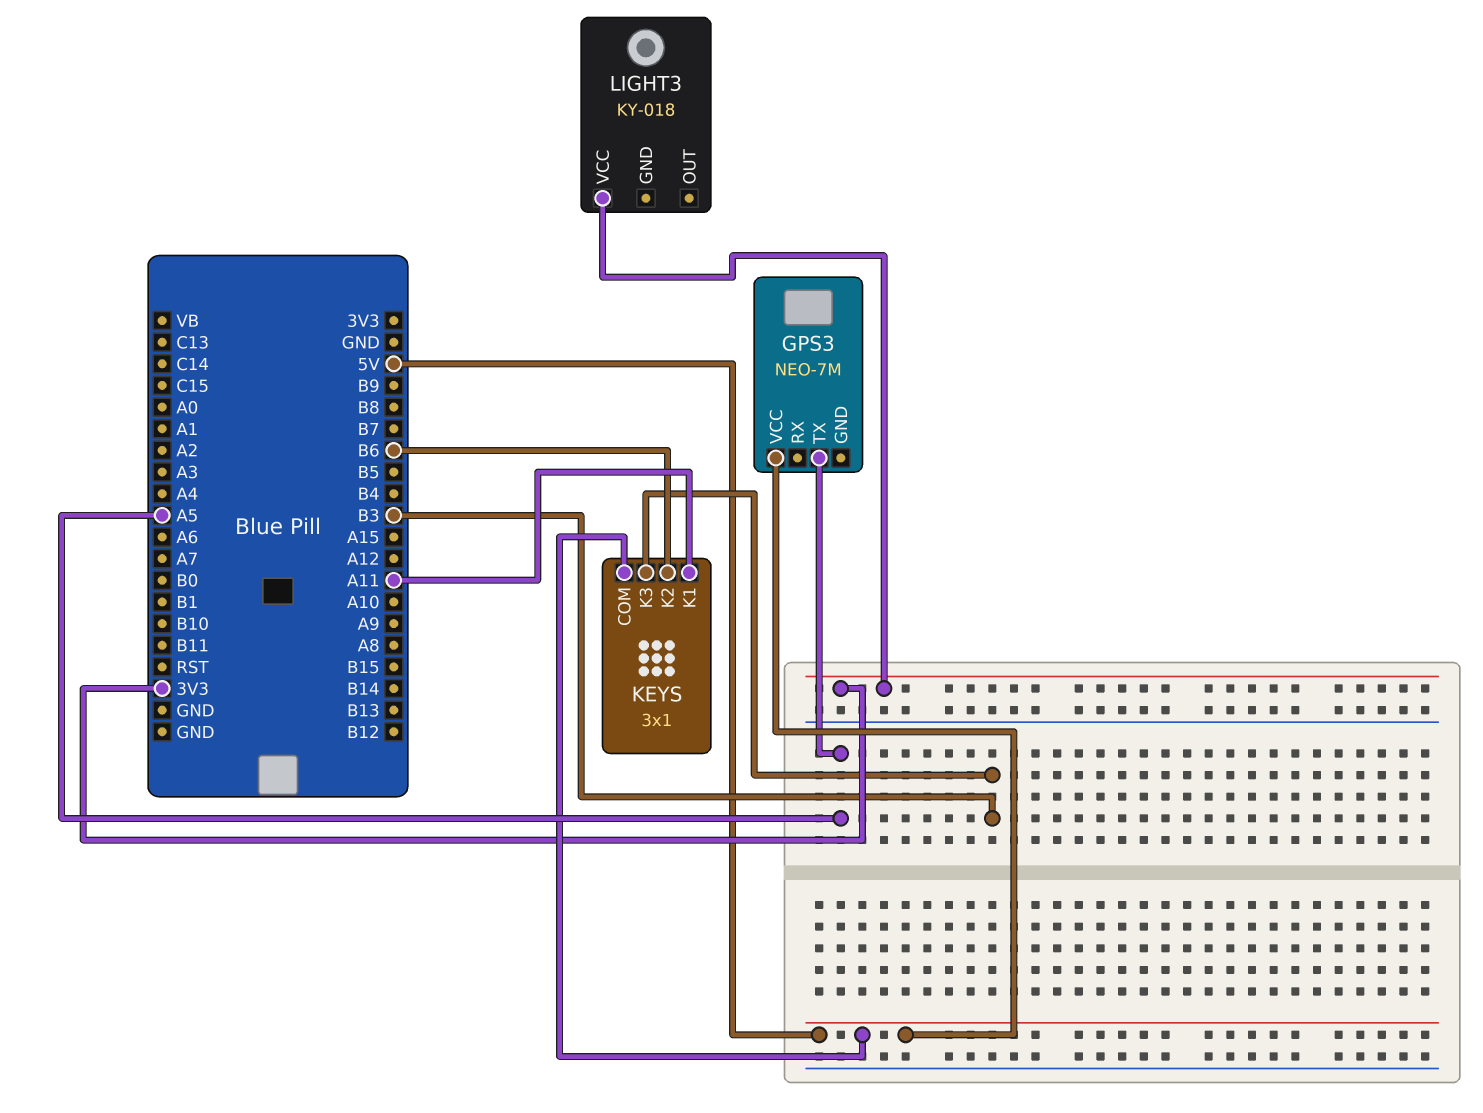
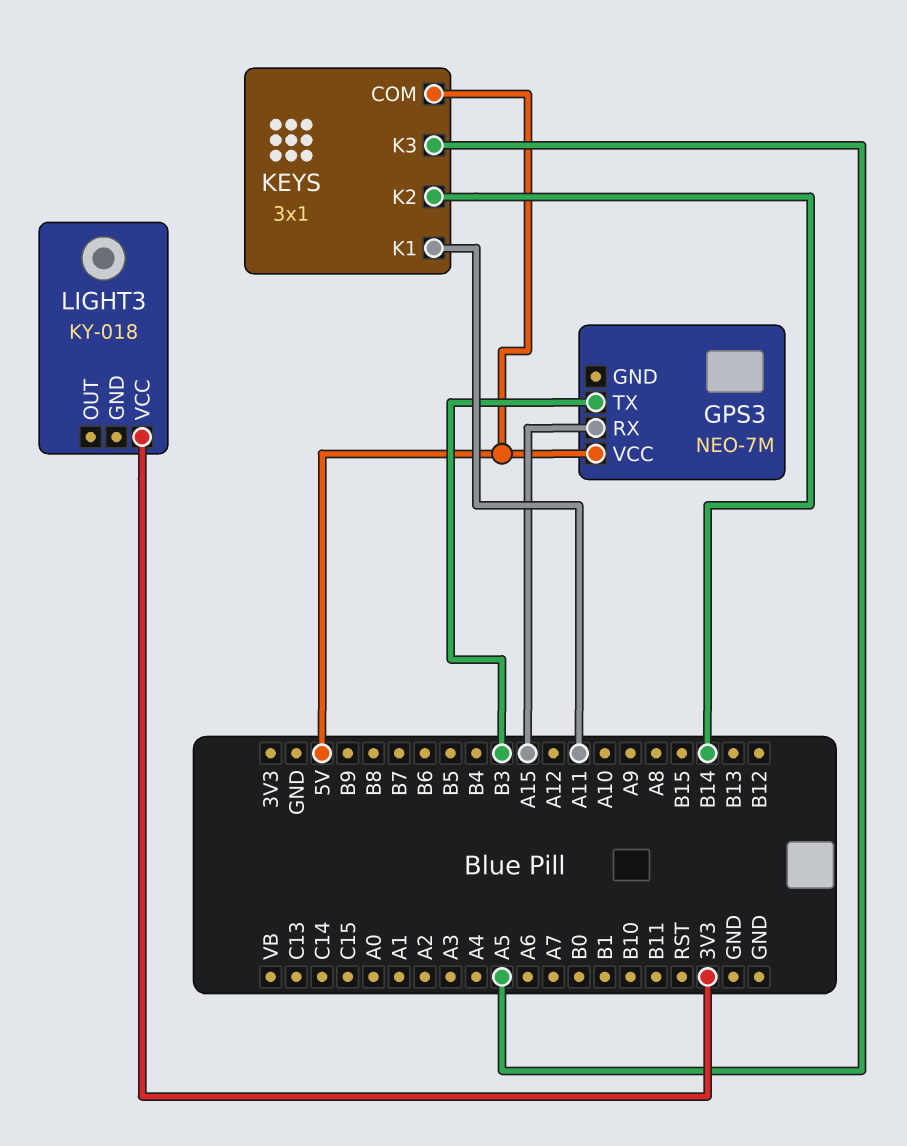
GPS3 pin RX: none -> A15
GPS3 pin TX: A5 -> B3
KEYS pin K2: B6 -> B14
KEYS pin K3: B3 -> A5

